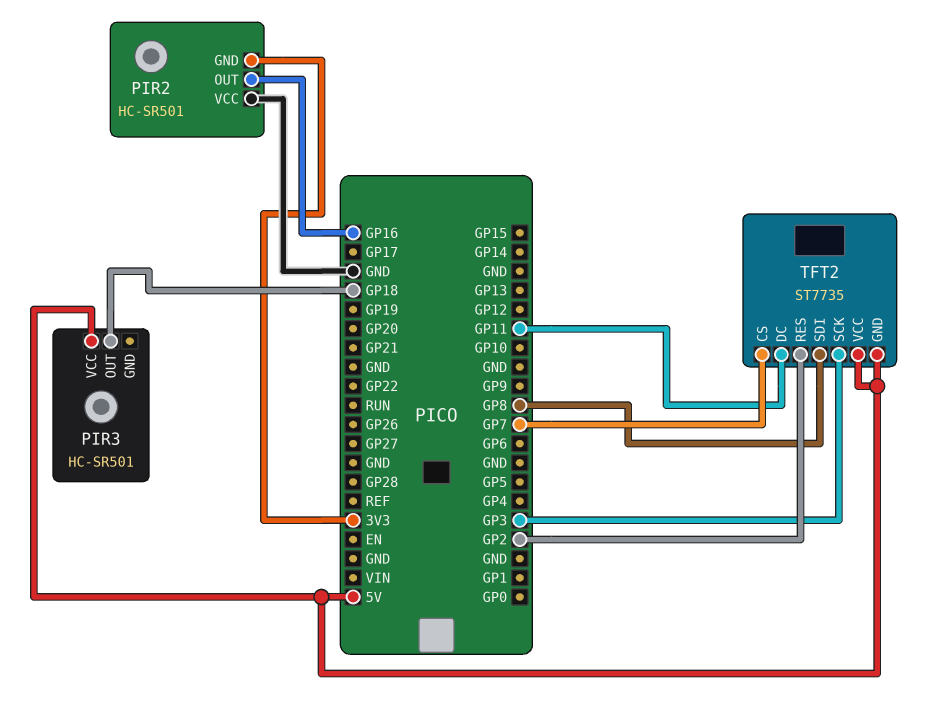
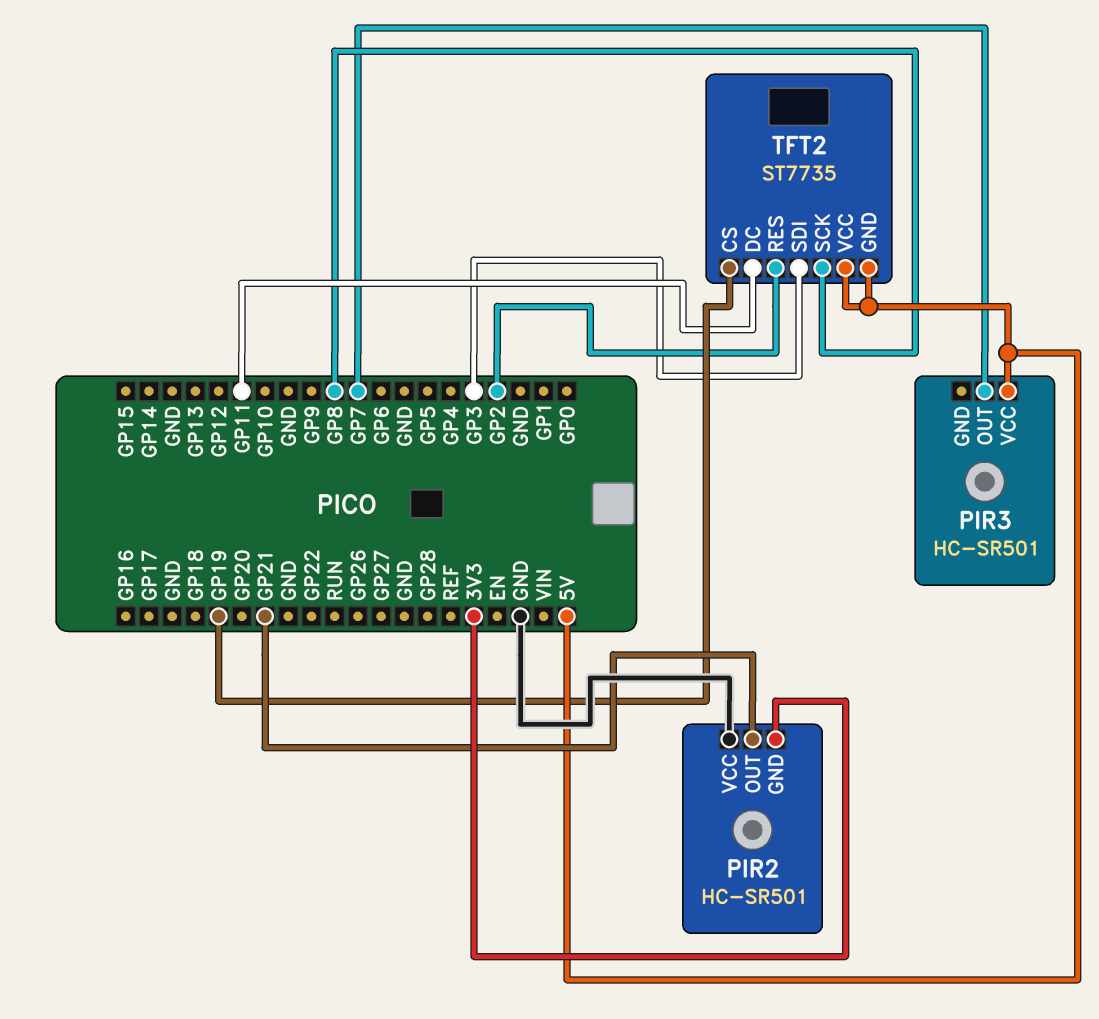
PIR2 pin OUT: GP16 -> GP21
PIR3 pin OUT: GP18 -> GP7
TFT2 pin CS: GP7 -> GP19
TFT2 pin SCK: GP3 -> GP8
TFT2 pin SDI: GP8 -> GP3

